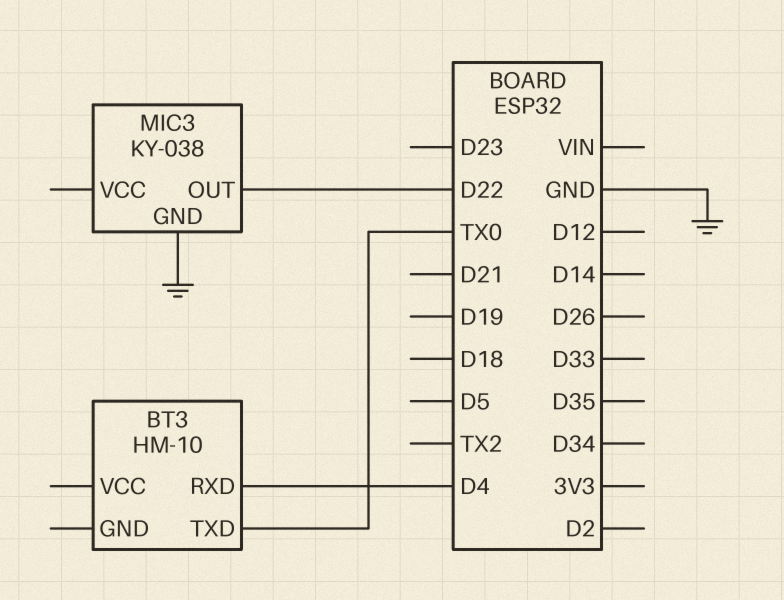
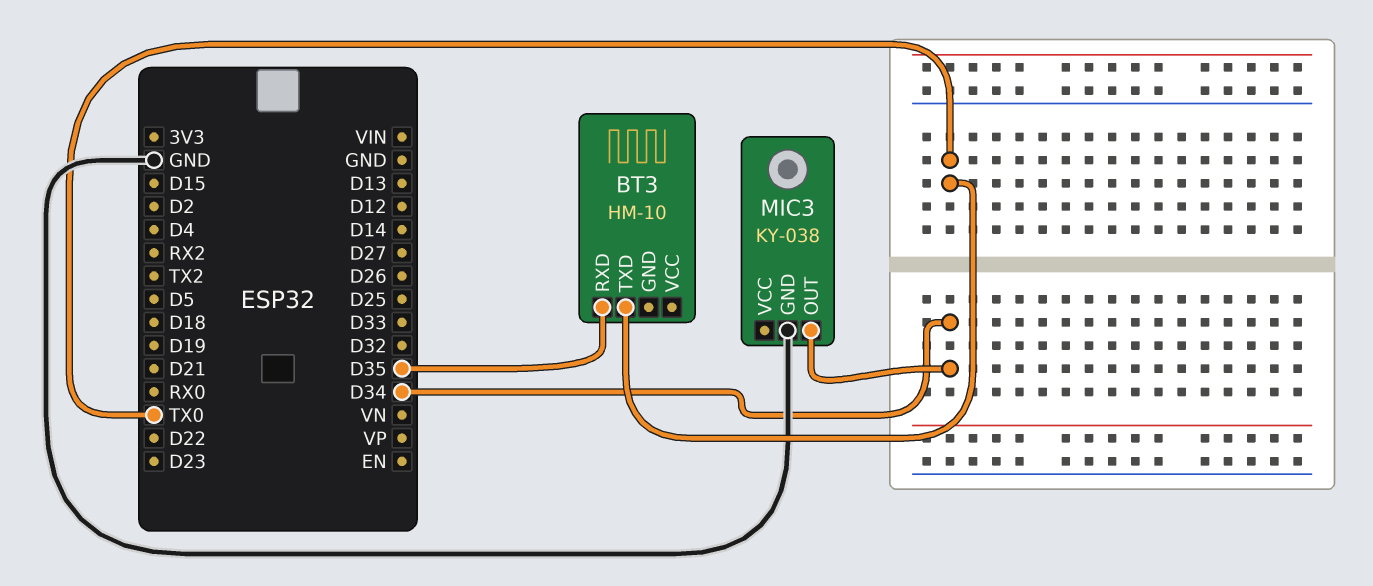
BT3 pin RXD: D4 -> D35
MIC3 pin OUT: D22 -> D34

